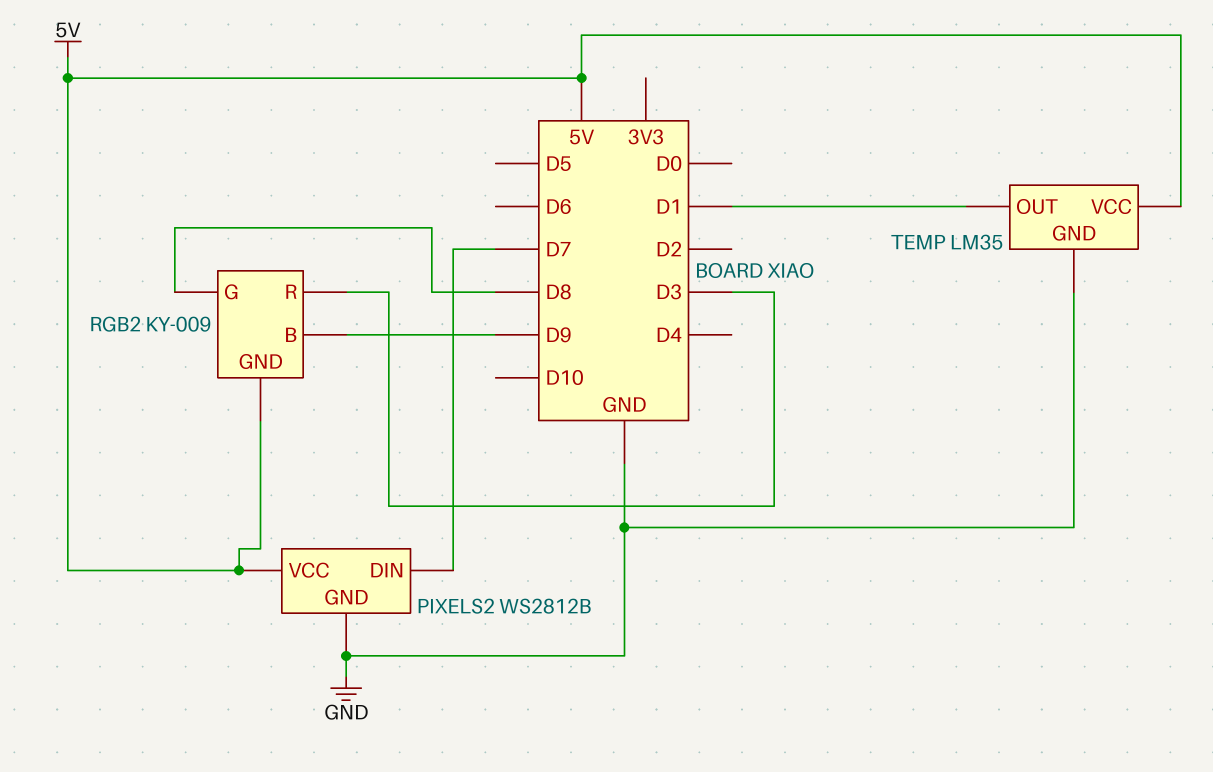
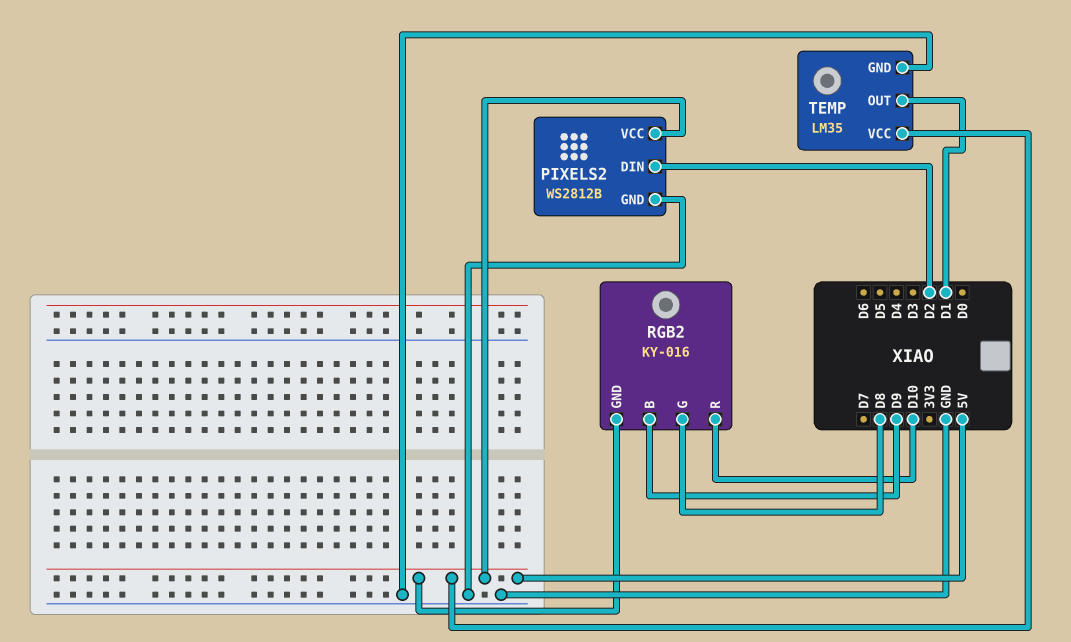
PIXELS2 pin DIN: D7 -> D2
RGB2: KY-009 -> KY-016
RGB2 pin R: D3 -> D10

